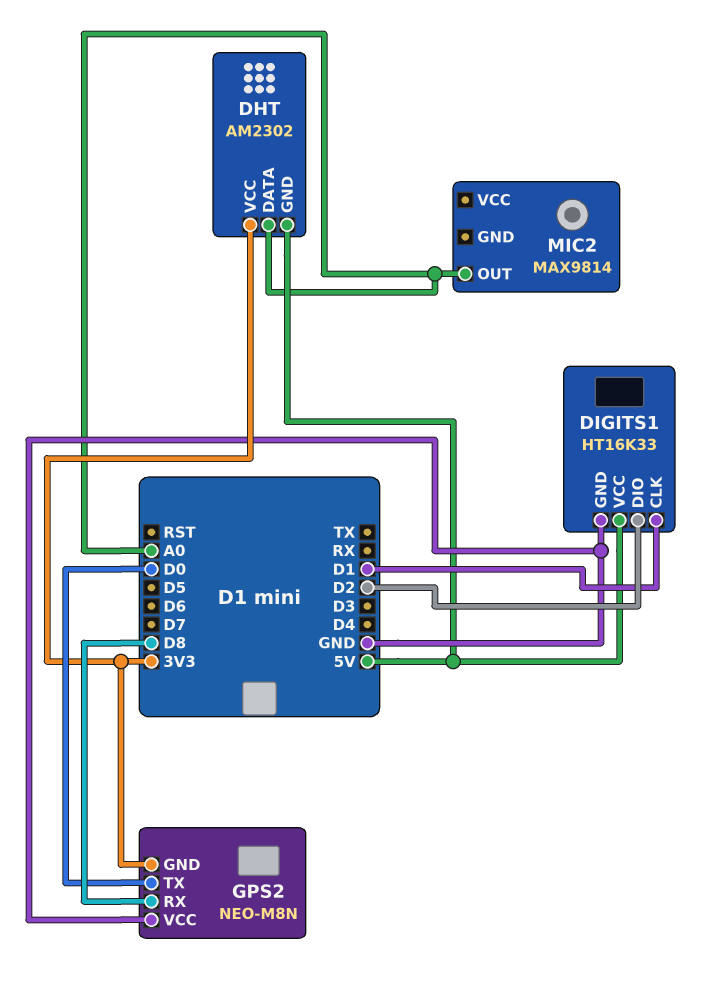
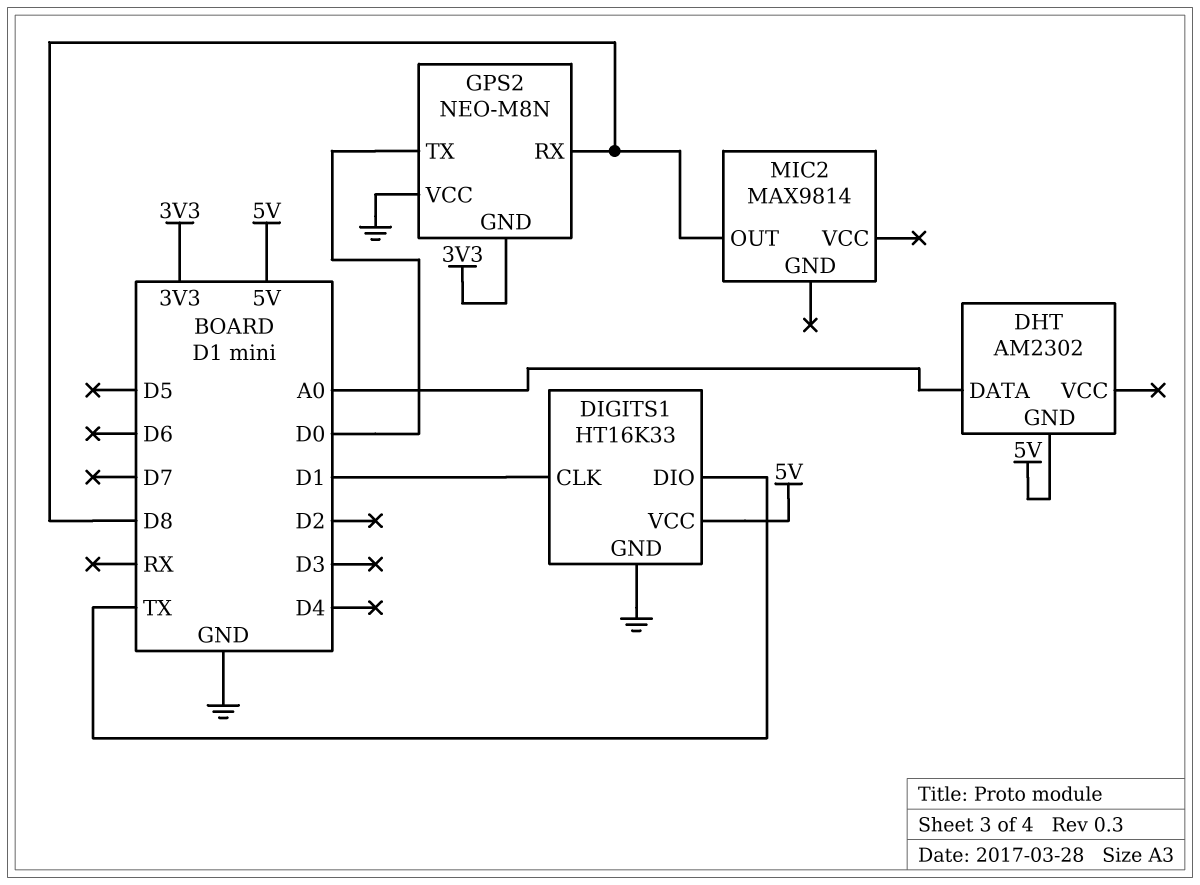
DHT pin VCC: 3V3 -> none
DIGITS1 pin DIO: D2 -> TX
MIC2 pin OUT: A0 -> D8

